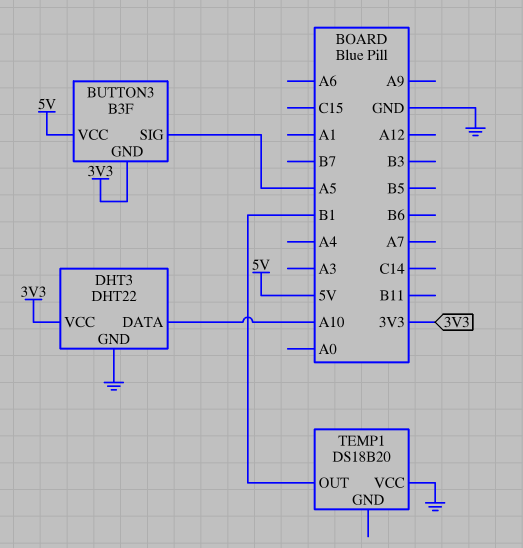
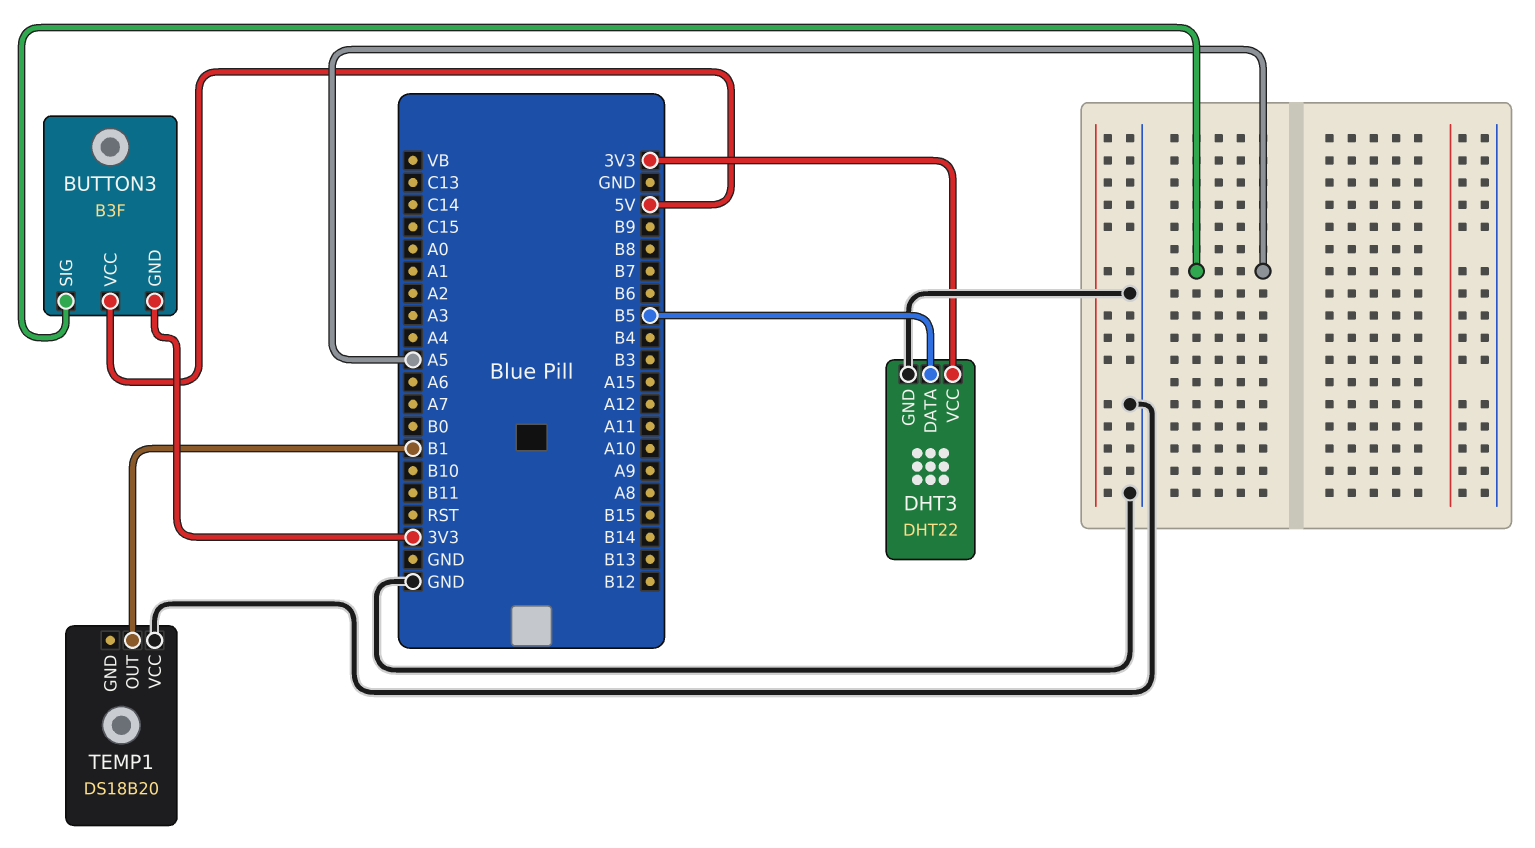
DHT3 pin DATA: A10 -> B5

